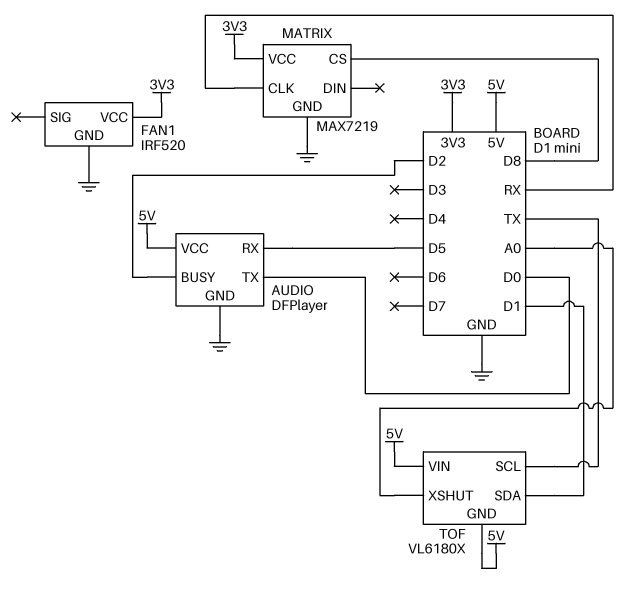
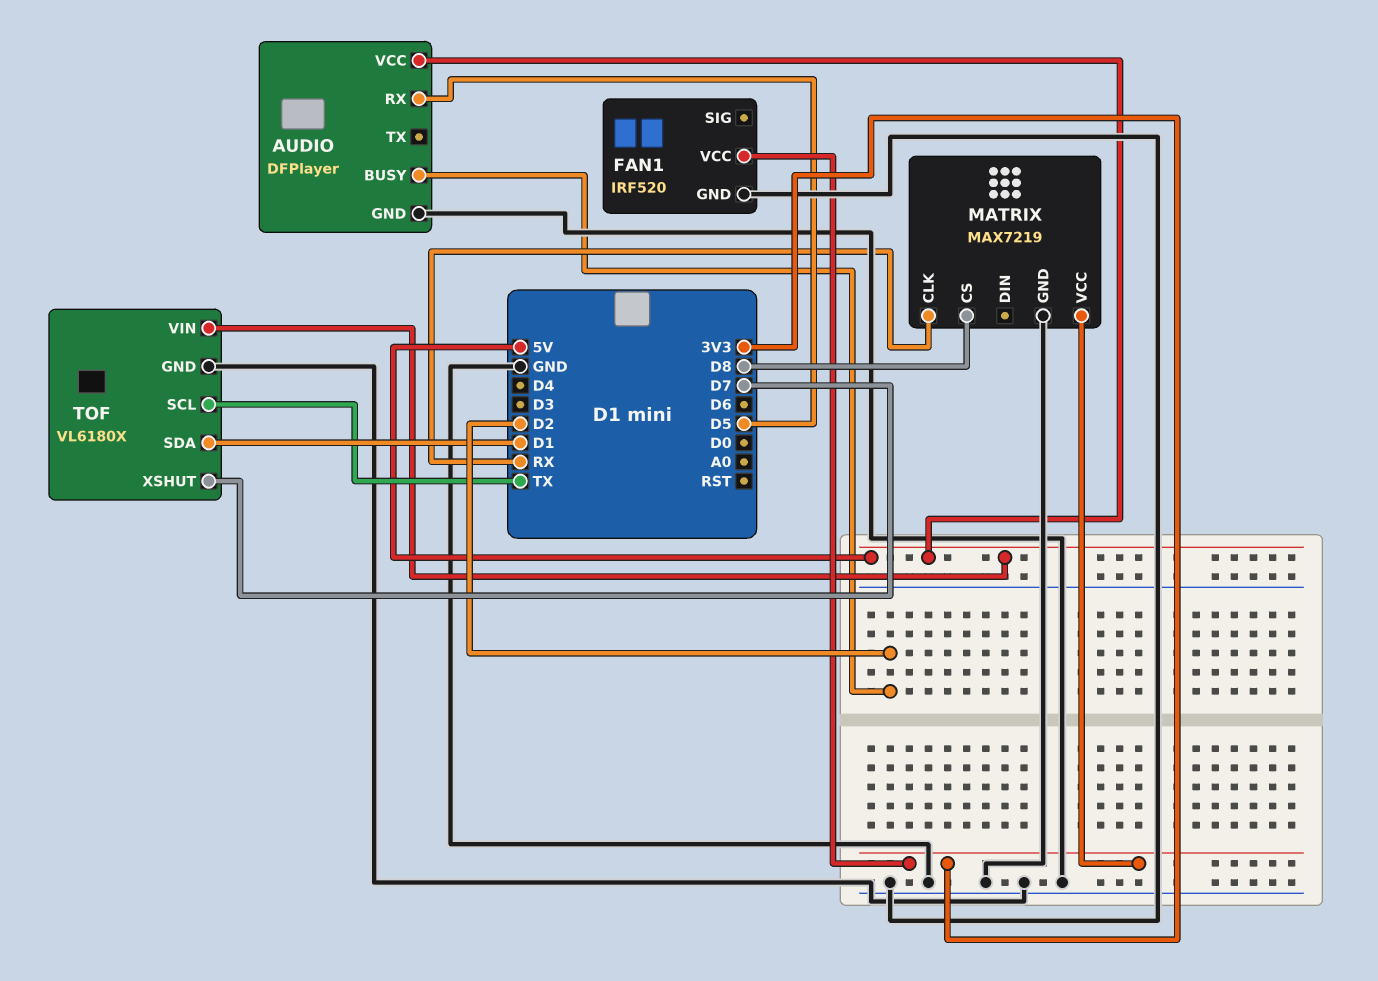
AUDIO pin TX: D0 -> none
TOF pin GND: 5V -> GND
TOF pin XSHUT: A0 -> D7

